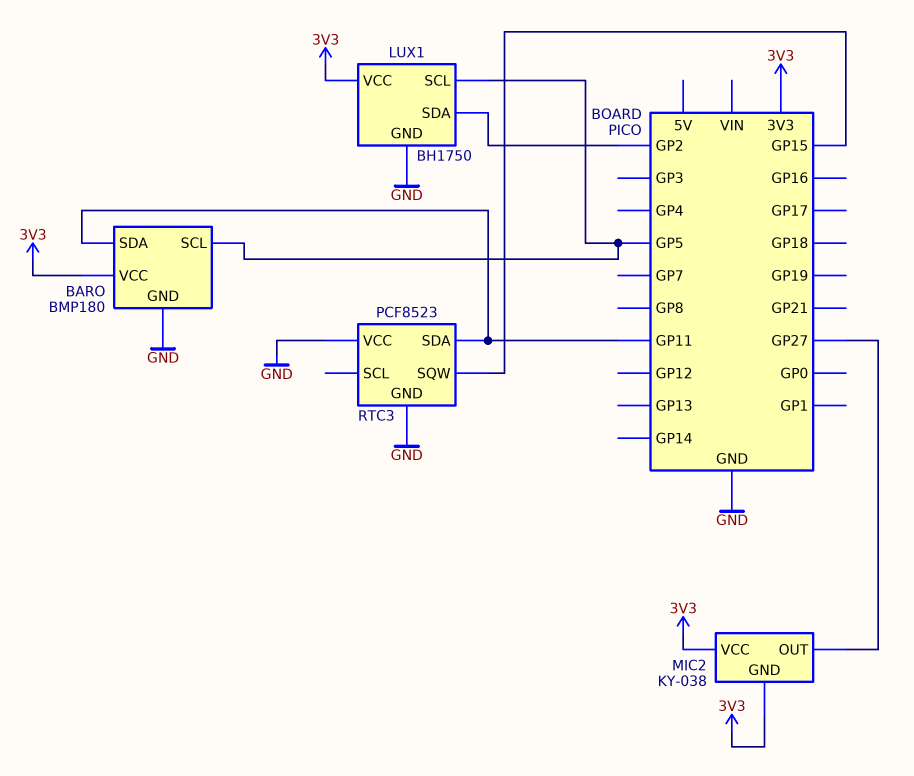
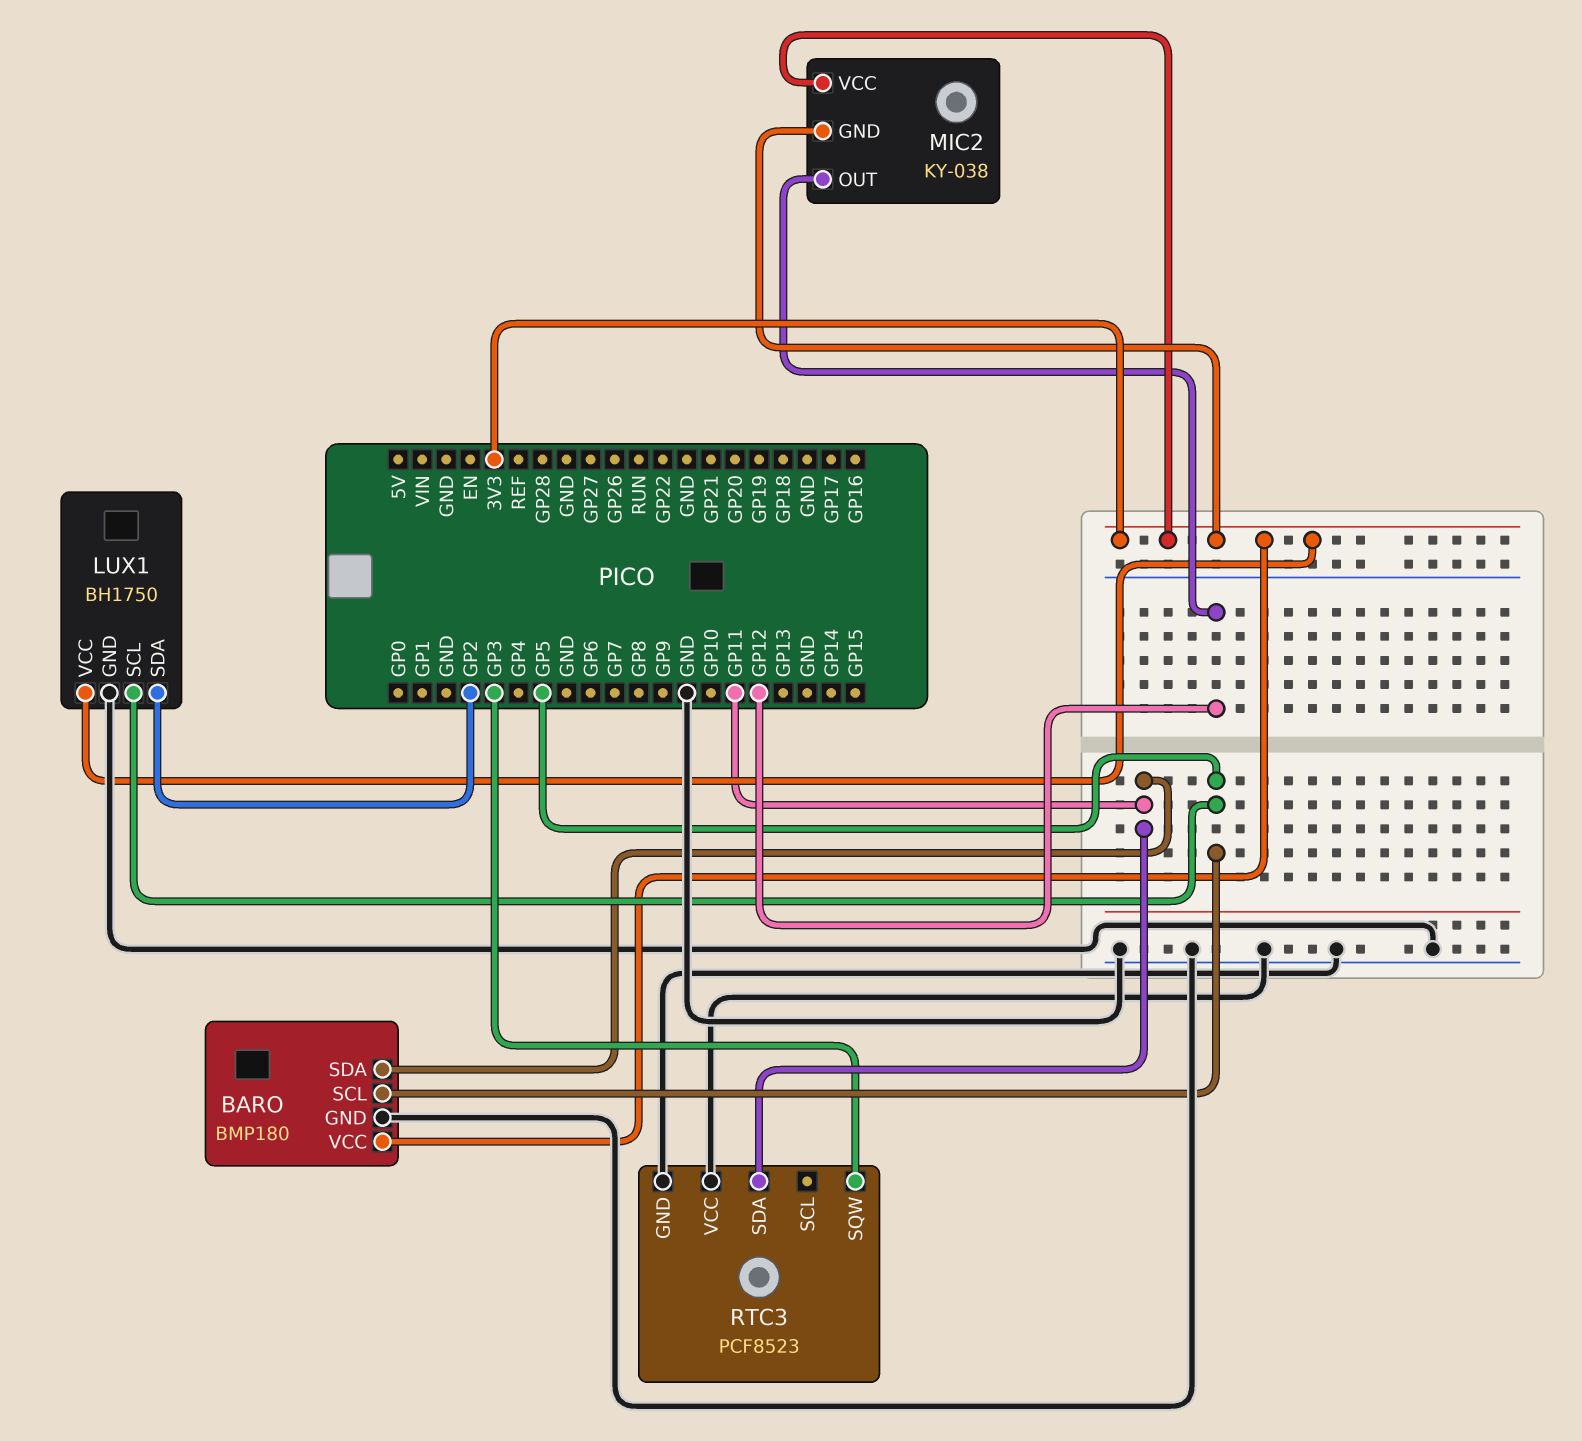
MIC2 pin OUT: GP27 -> GP12
RTC3 pin SQW: GP15 -> GP3

